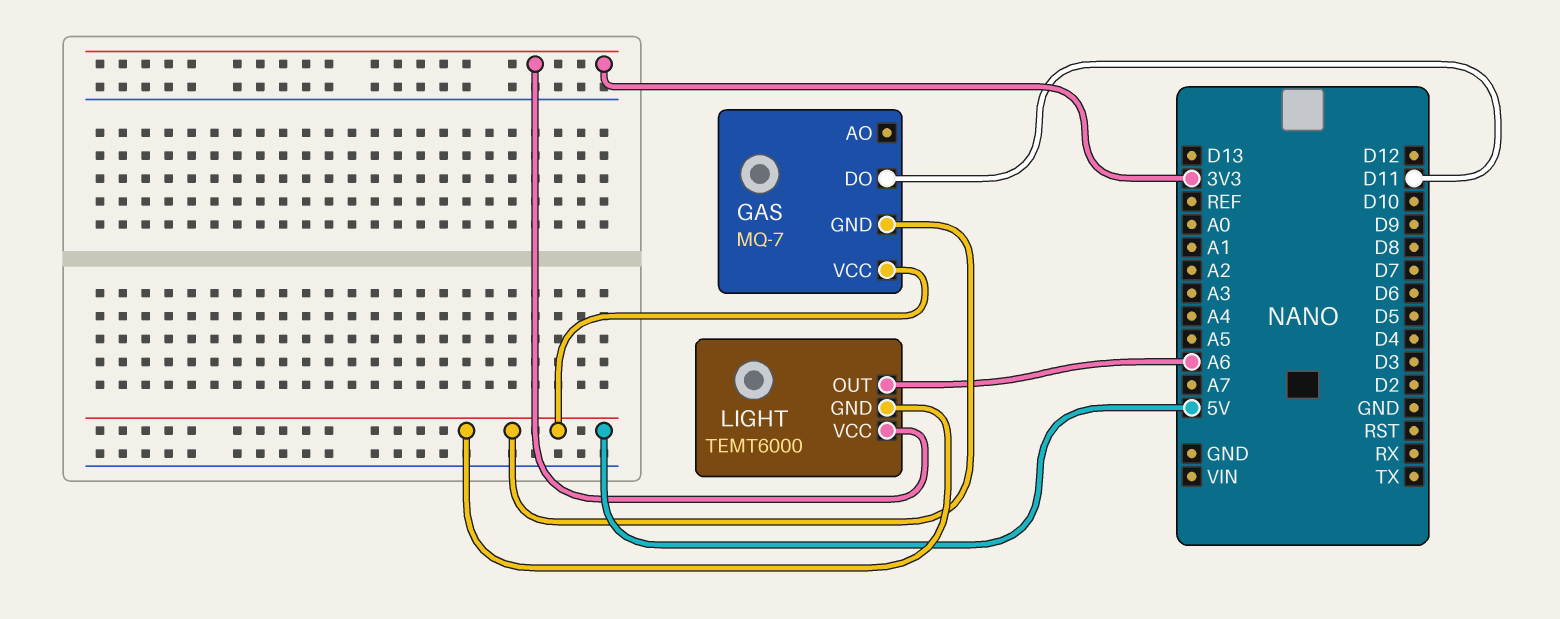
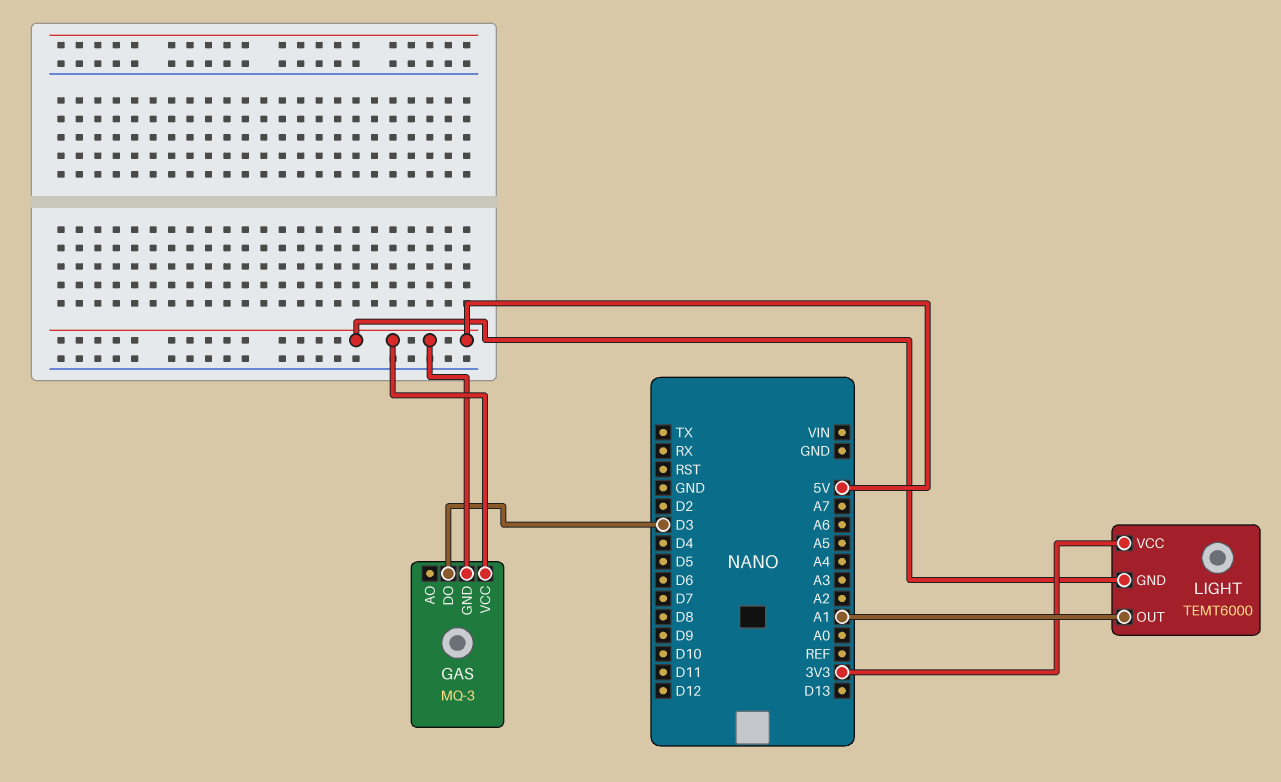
GAS: MQ-7 -> MQ-3
GAS pin DO: D11 -> D3
LIGHT pin OUT: A6 -> A1

